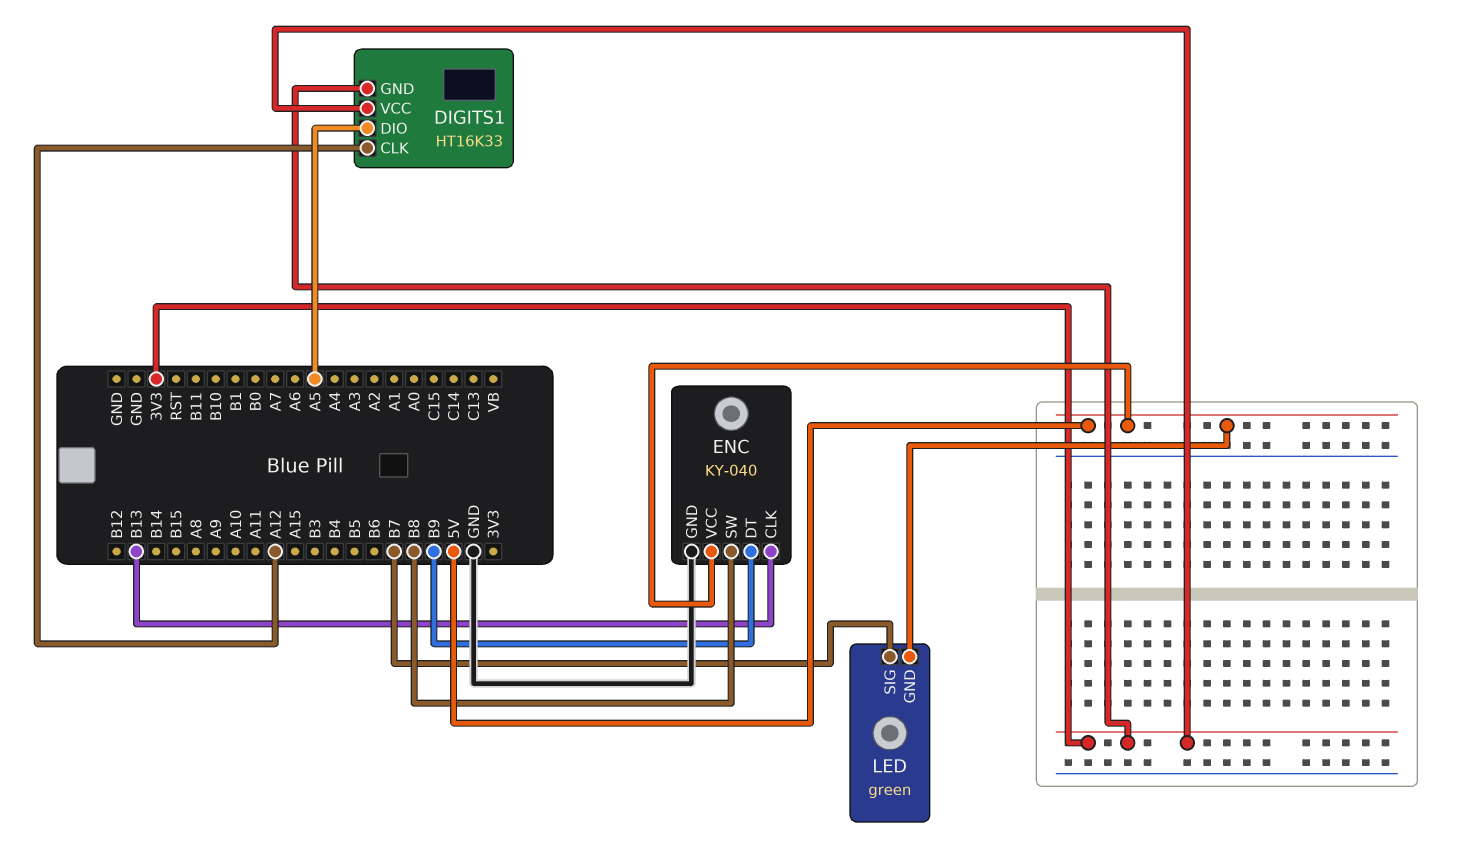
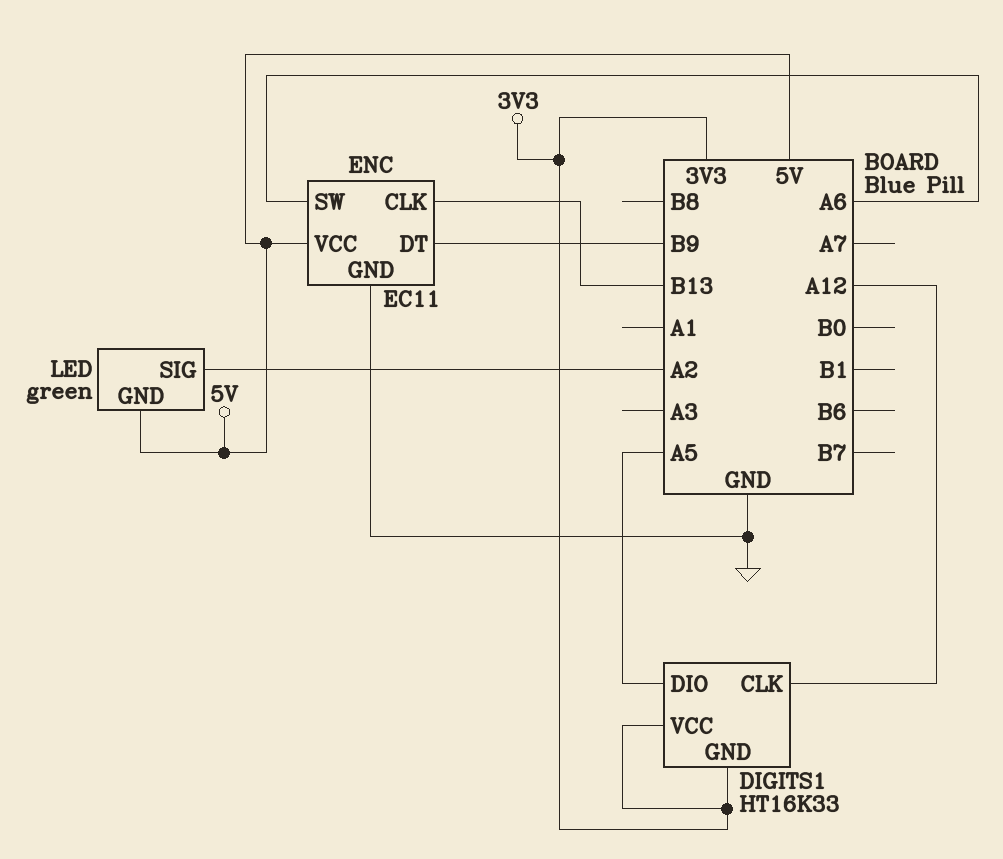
ENC: KY-040 -> EC11
ENC pin SW: B8 -> A6
LED pin SIG: B7 -> A2

